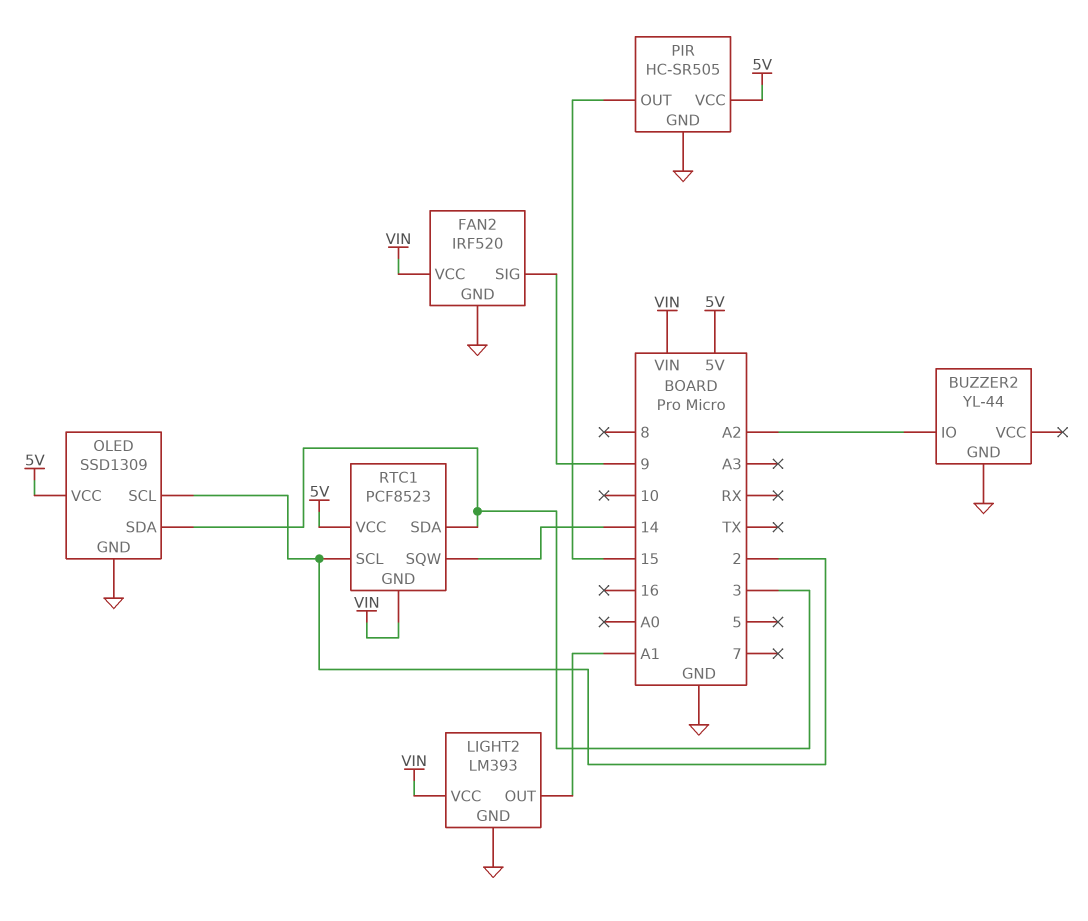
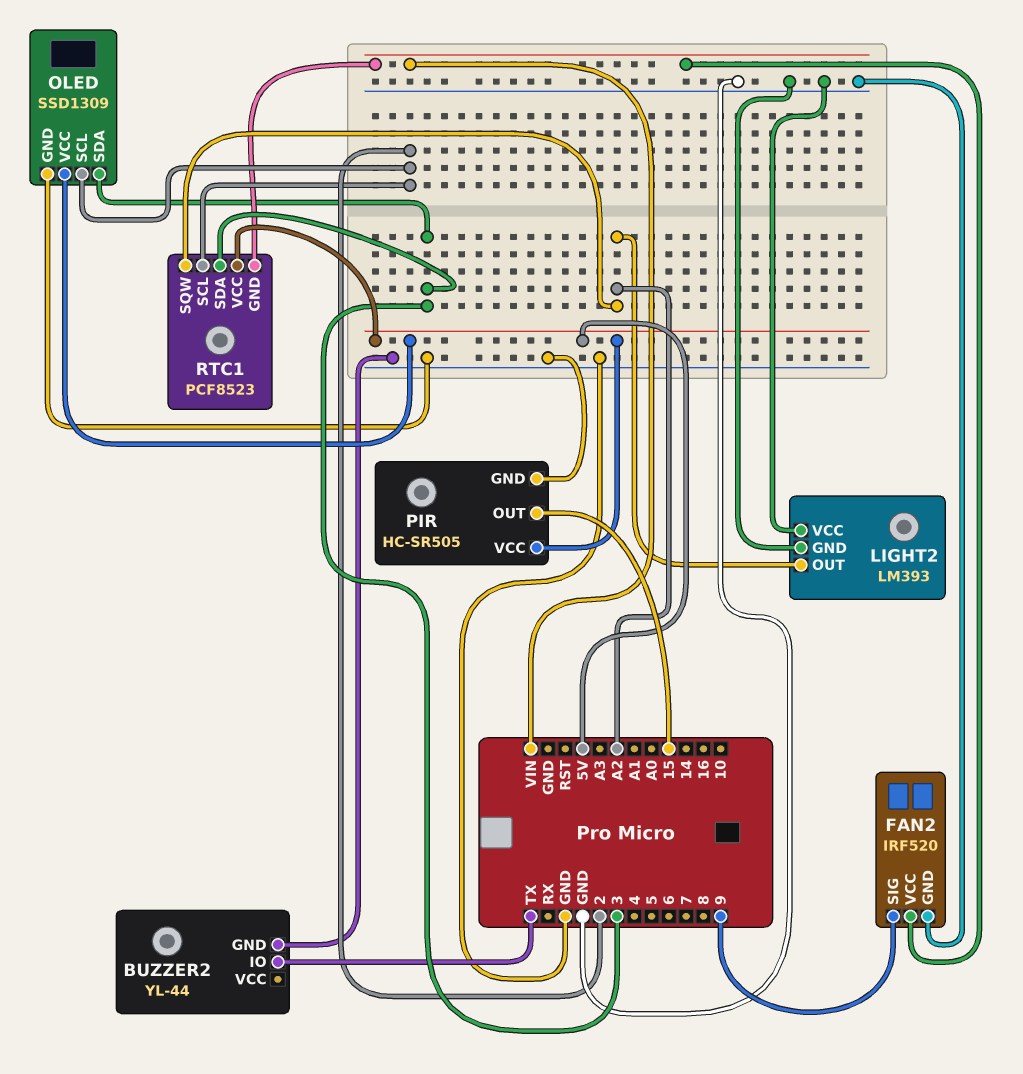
BUZZER2 pin IO: A2 -> TX
LIGHT2 pin OUT: A1 -> A2
LIGHT2 pin VCC: VIN -> GND
RTC1 pin SQW: 14 -> A2

